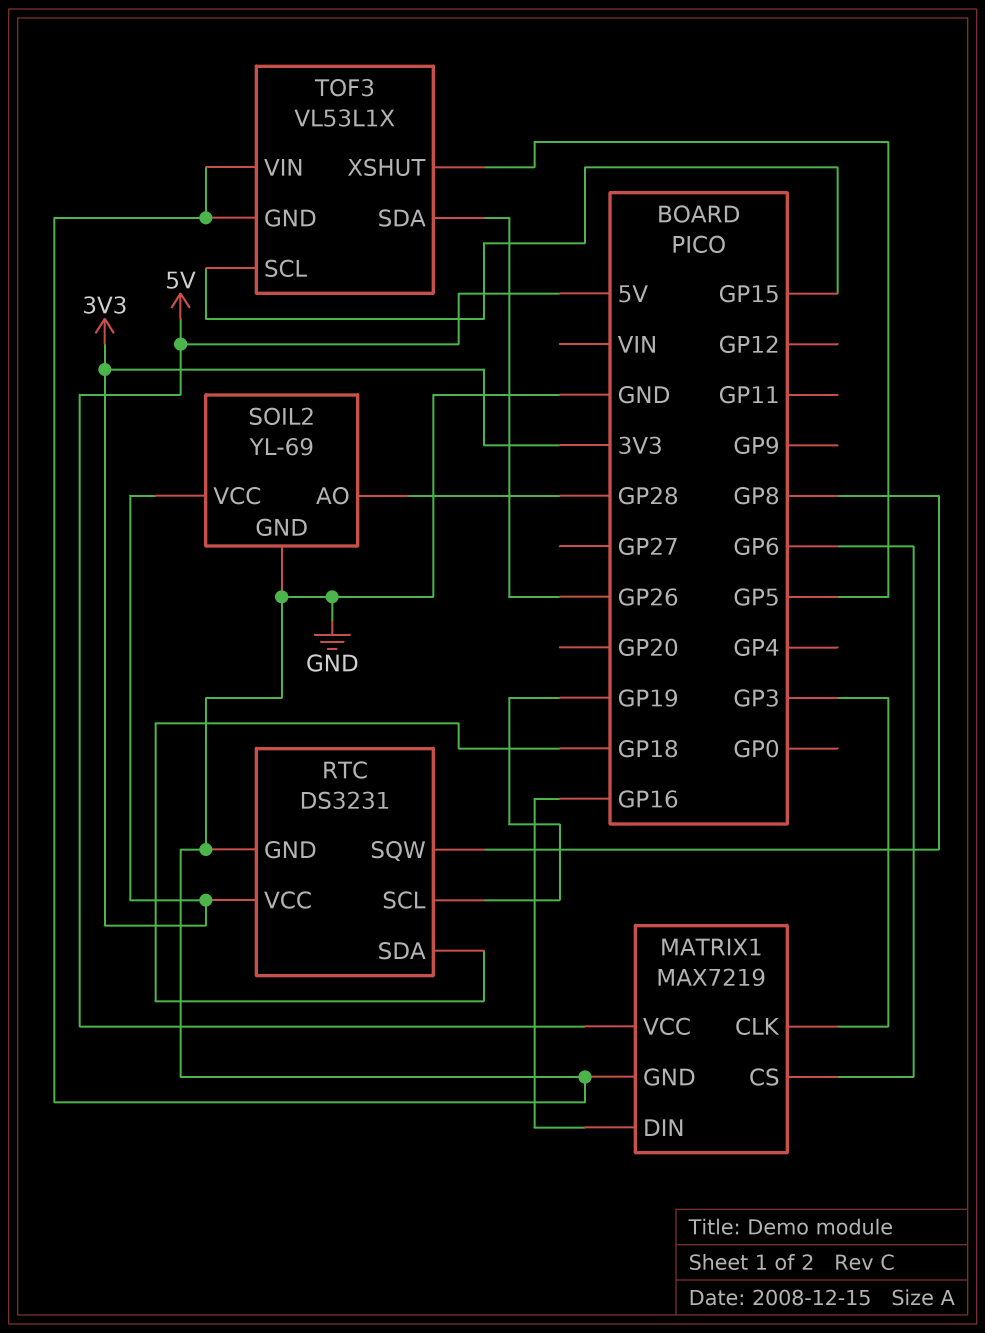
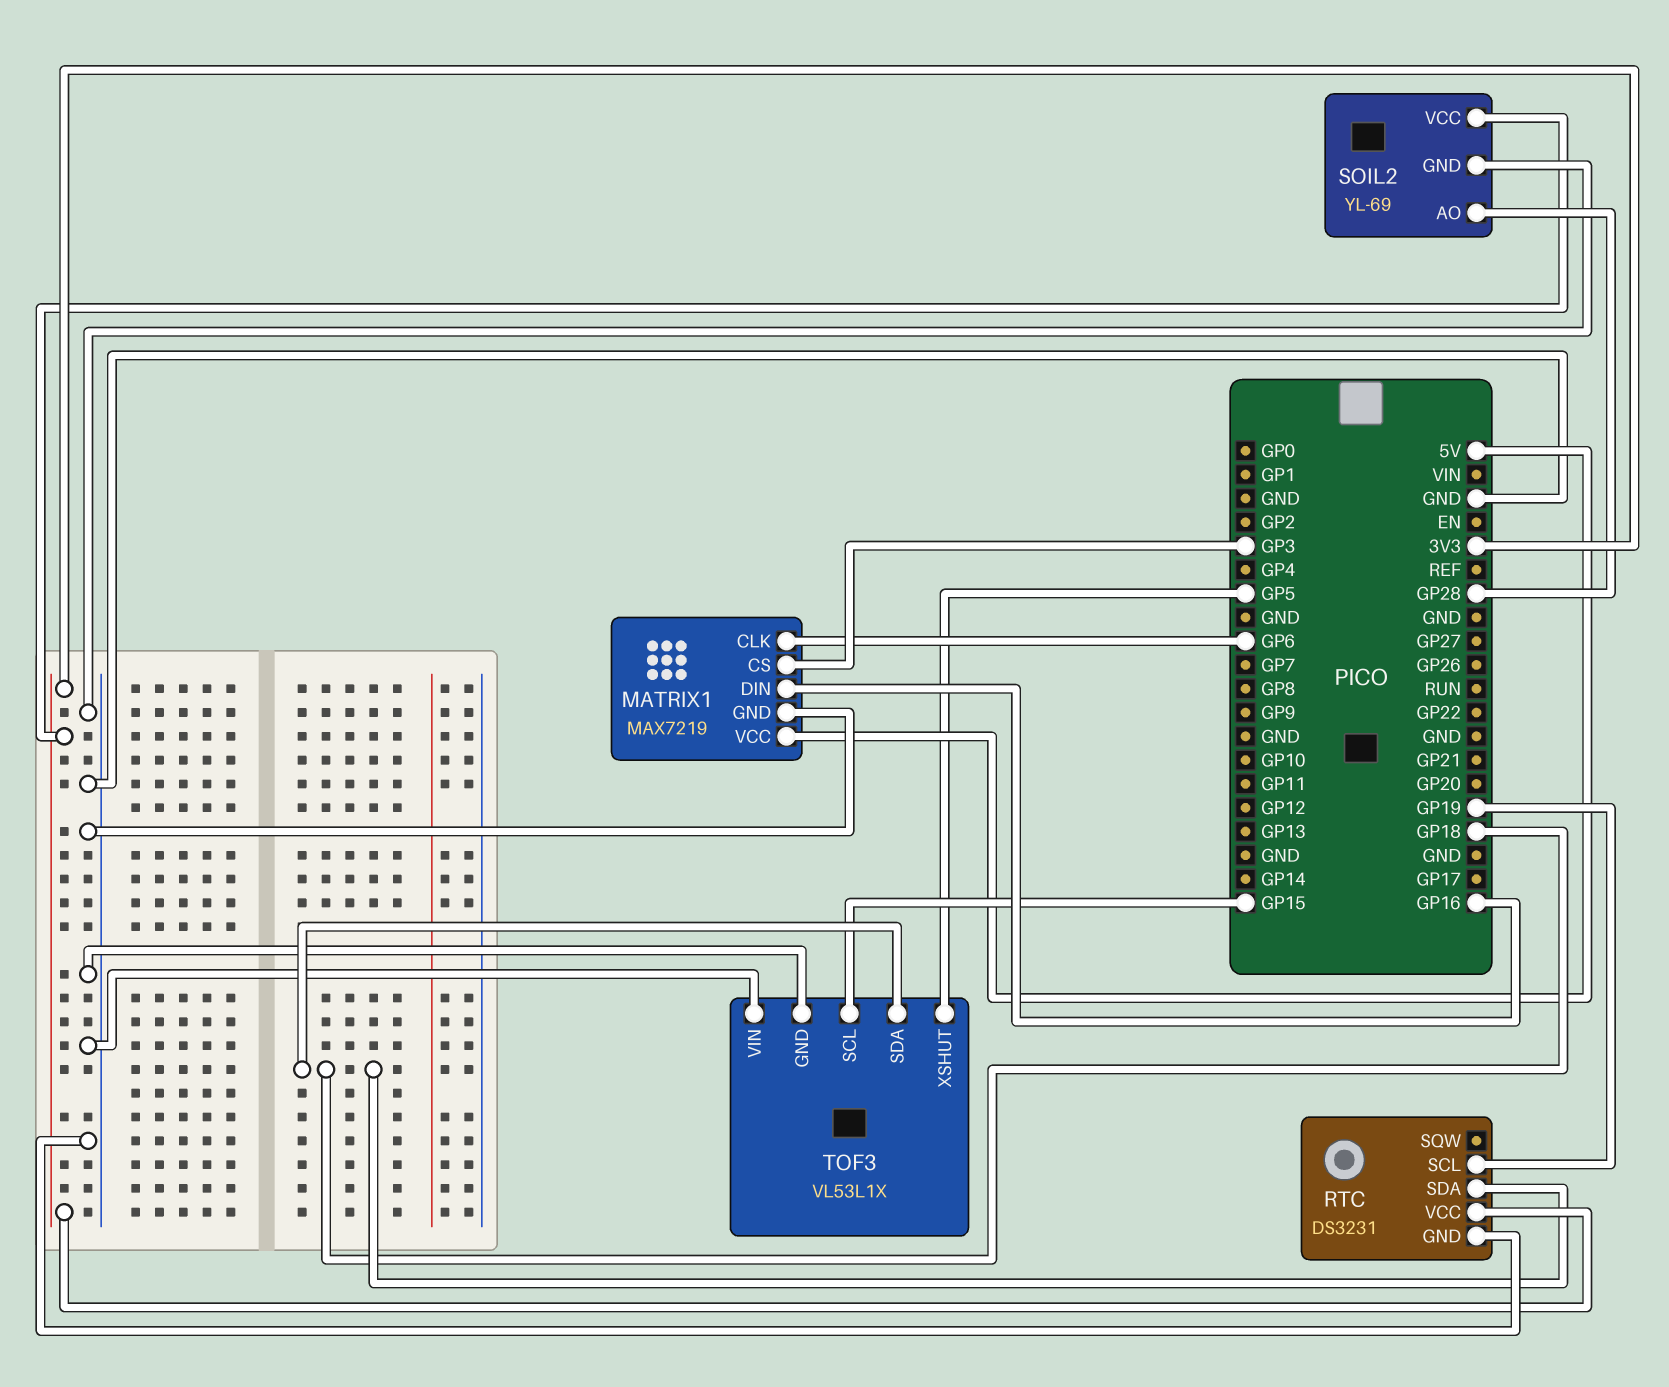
MATRIX1 pin CLK: GP3 -> GP6
MATRIX1 pin CS: GP6 -> GP3
RTC pin SQW: GP8 -> none
TOF3 pin SDA: GP26 -> GP18

